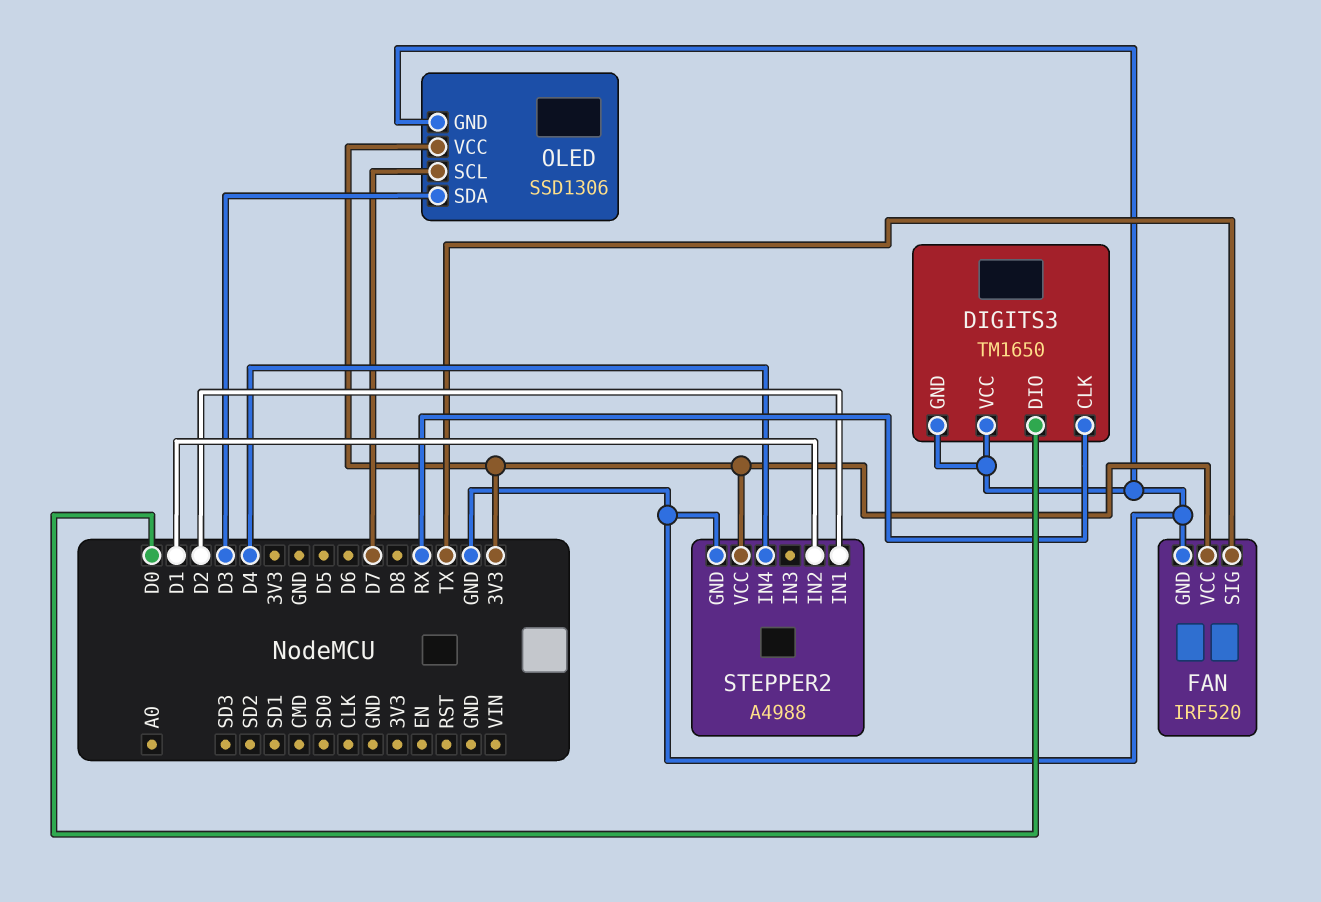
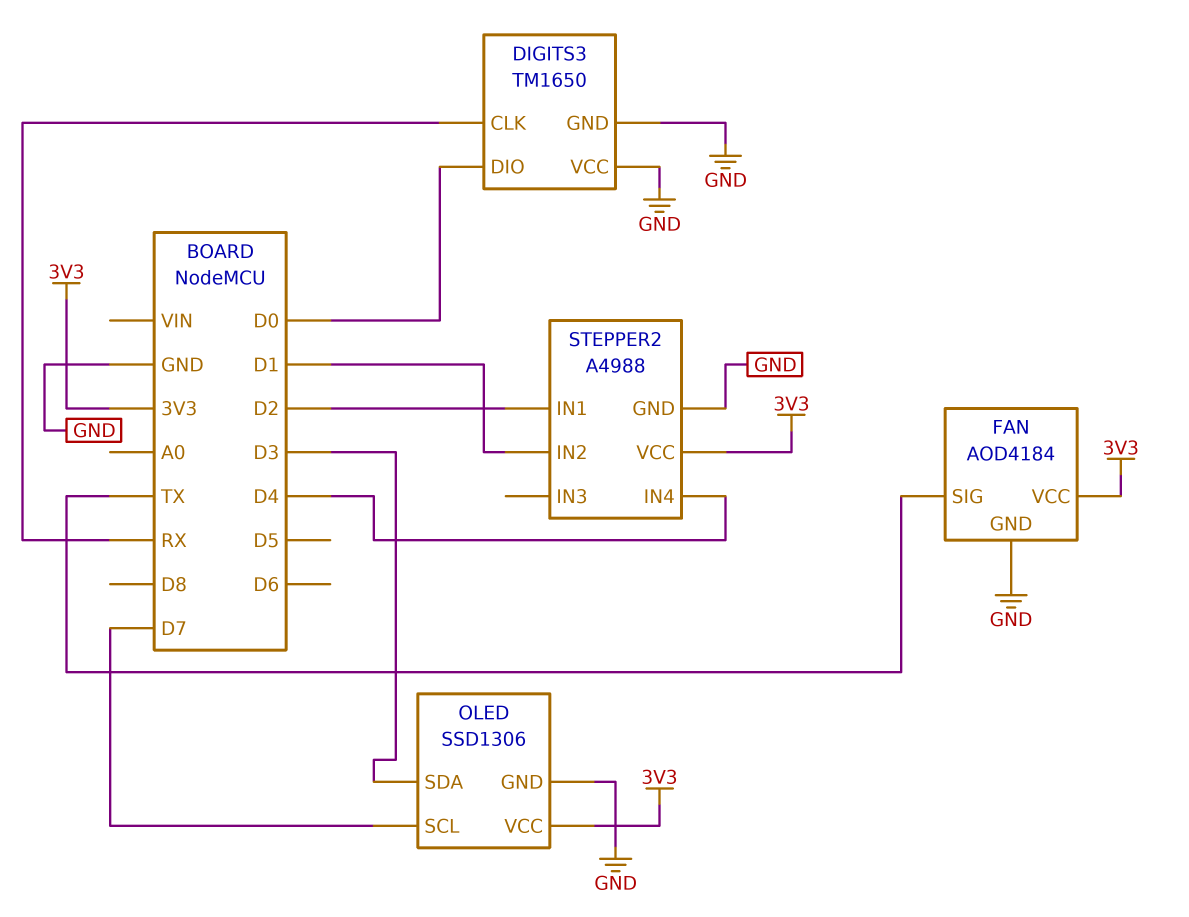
FAN: IRF520 -> AOD4184

